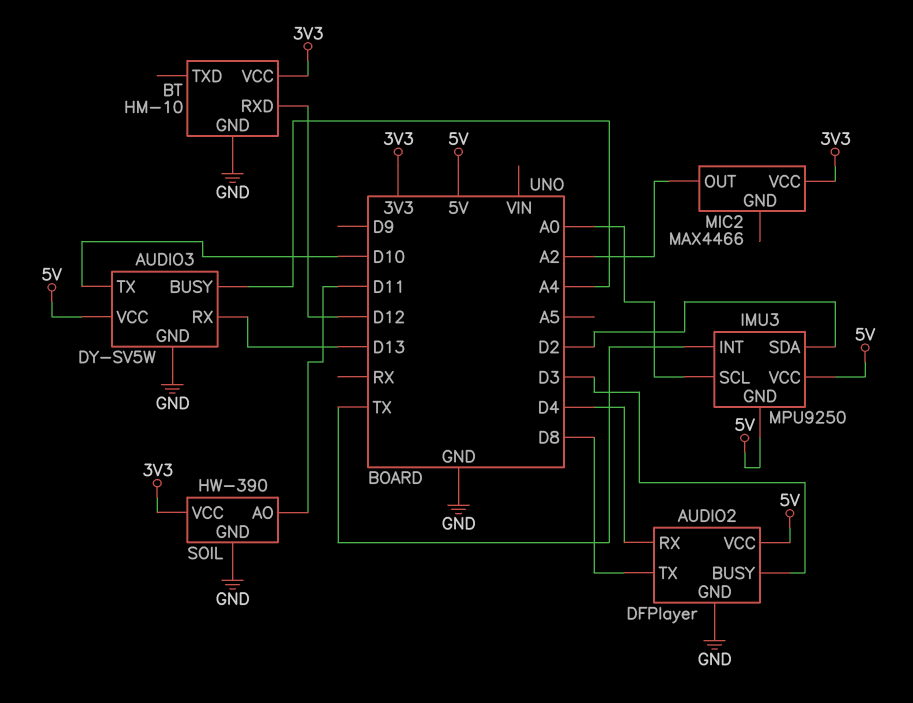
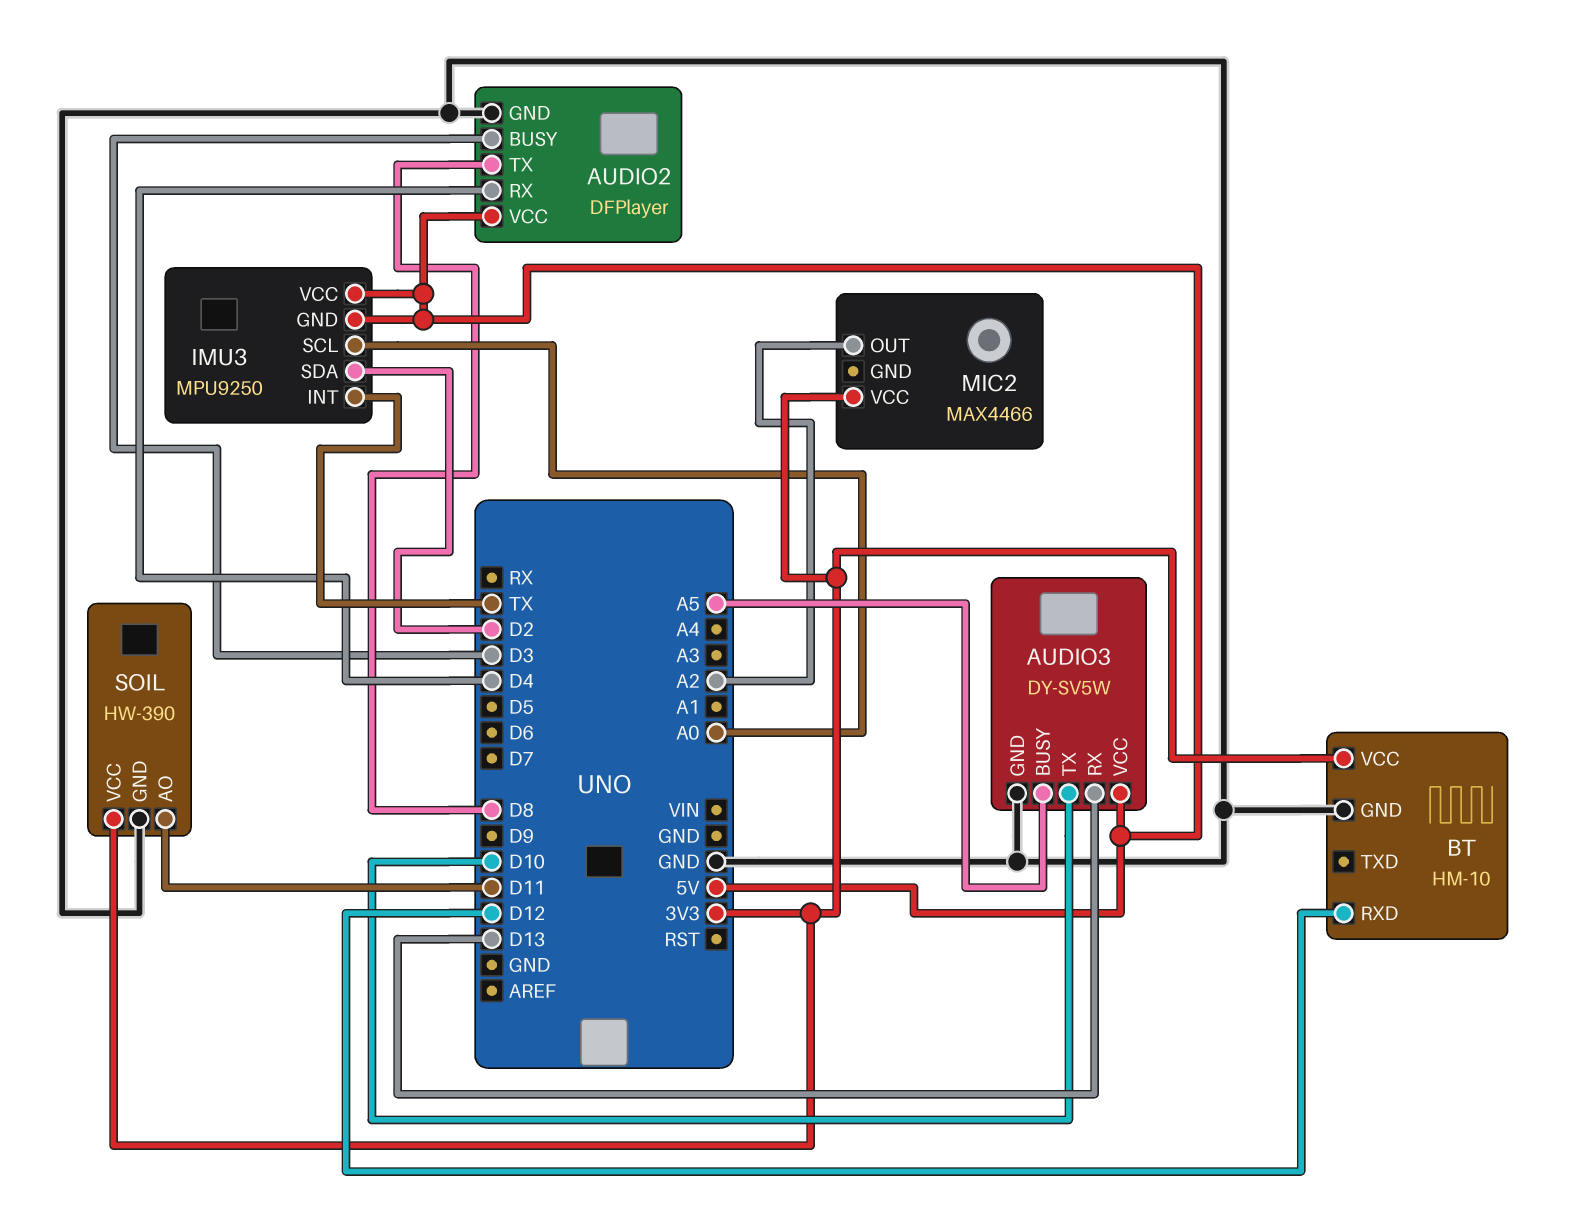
AUDIO3 pin BUSY: A4 -> A5

